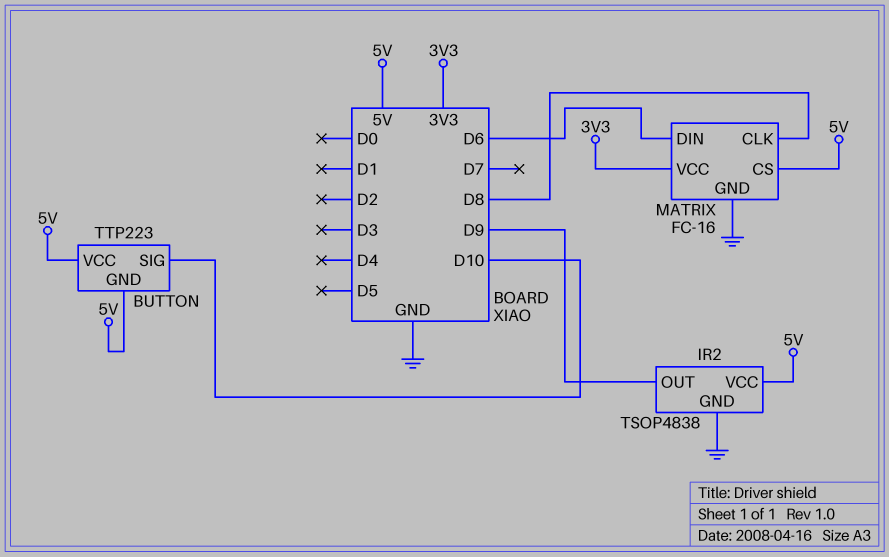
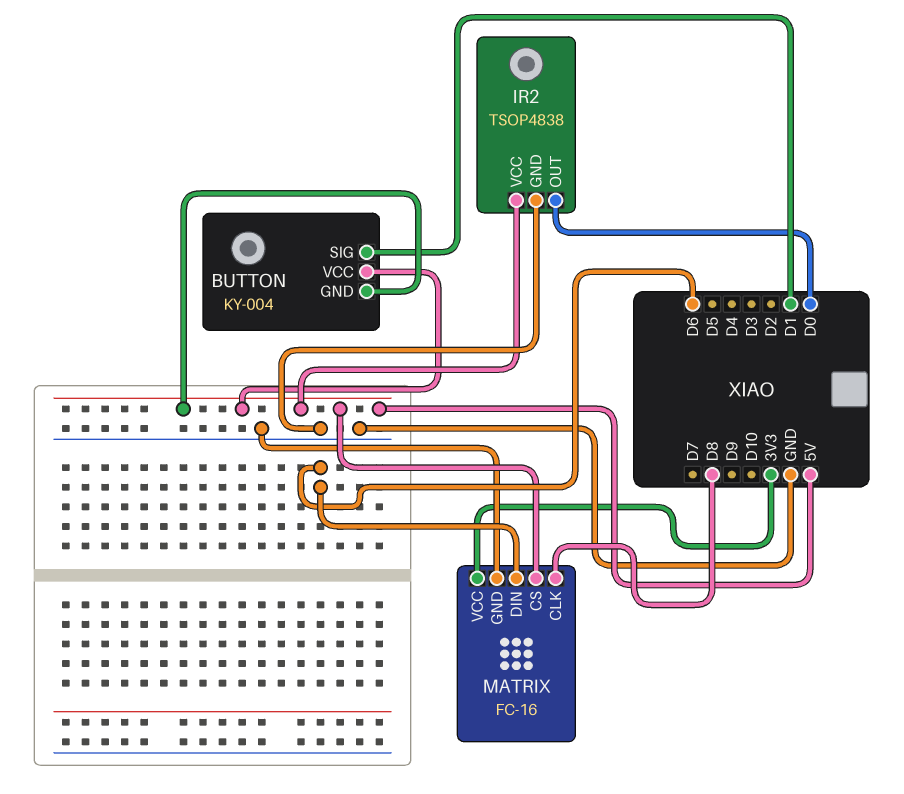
BUTTON: TTP223 -> KY-004
BUTTON pin SIG: D10 -> D1
IR2 pin OUT: D9 -> D0

